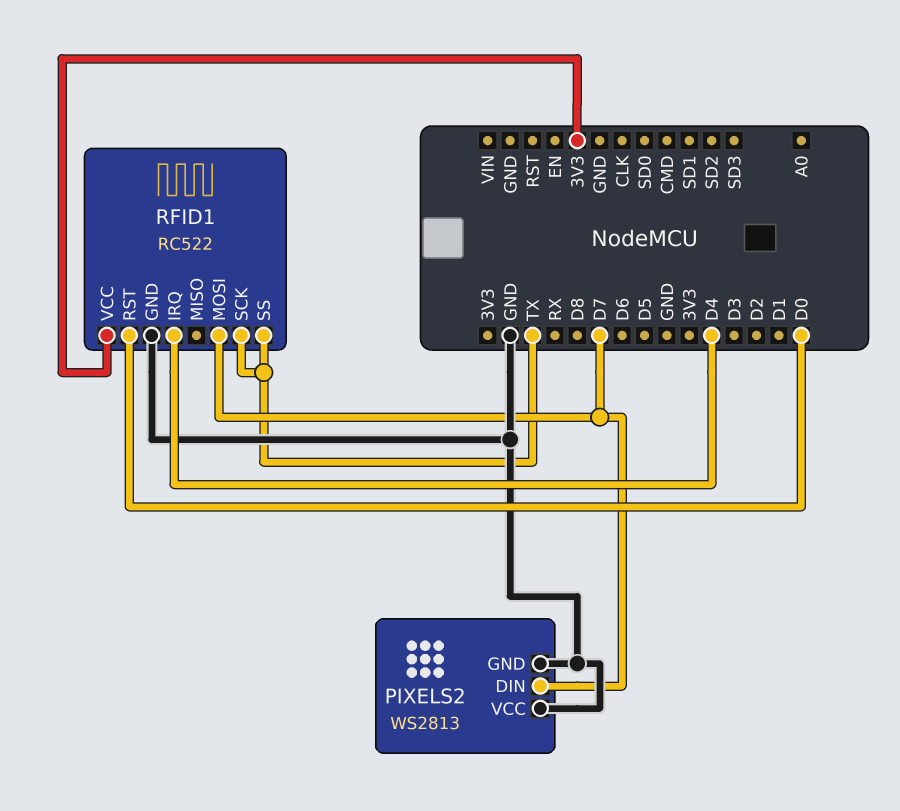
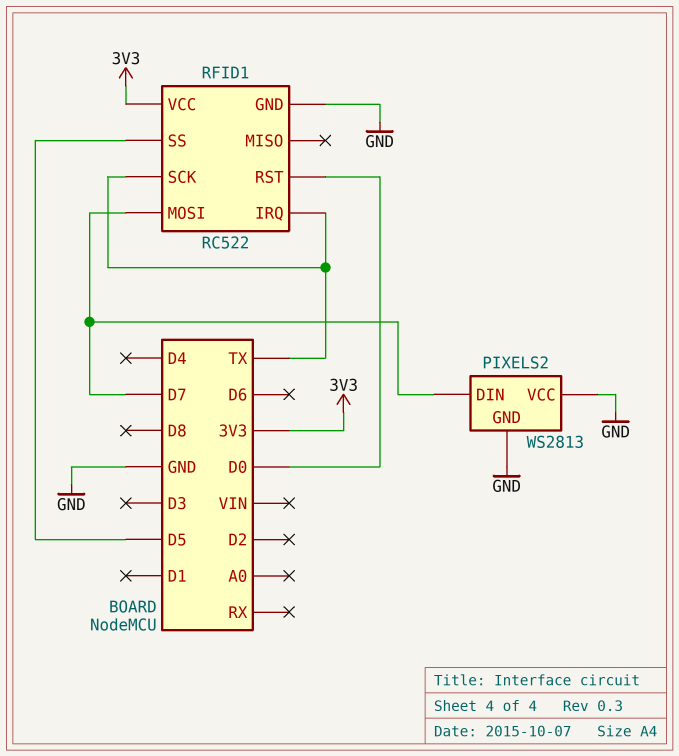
RFID1 pin IRQ: D4 -> TX
RFID1 pin SS: TX -> D5

